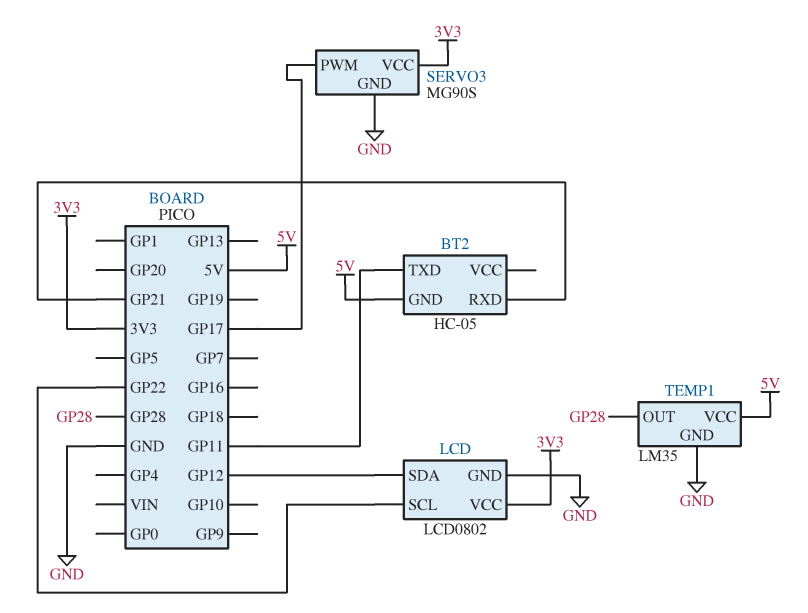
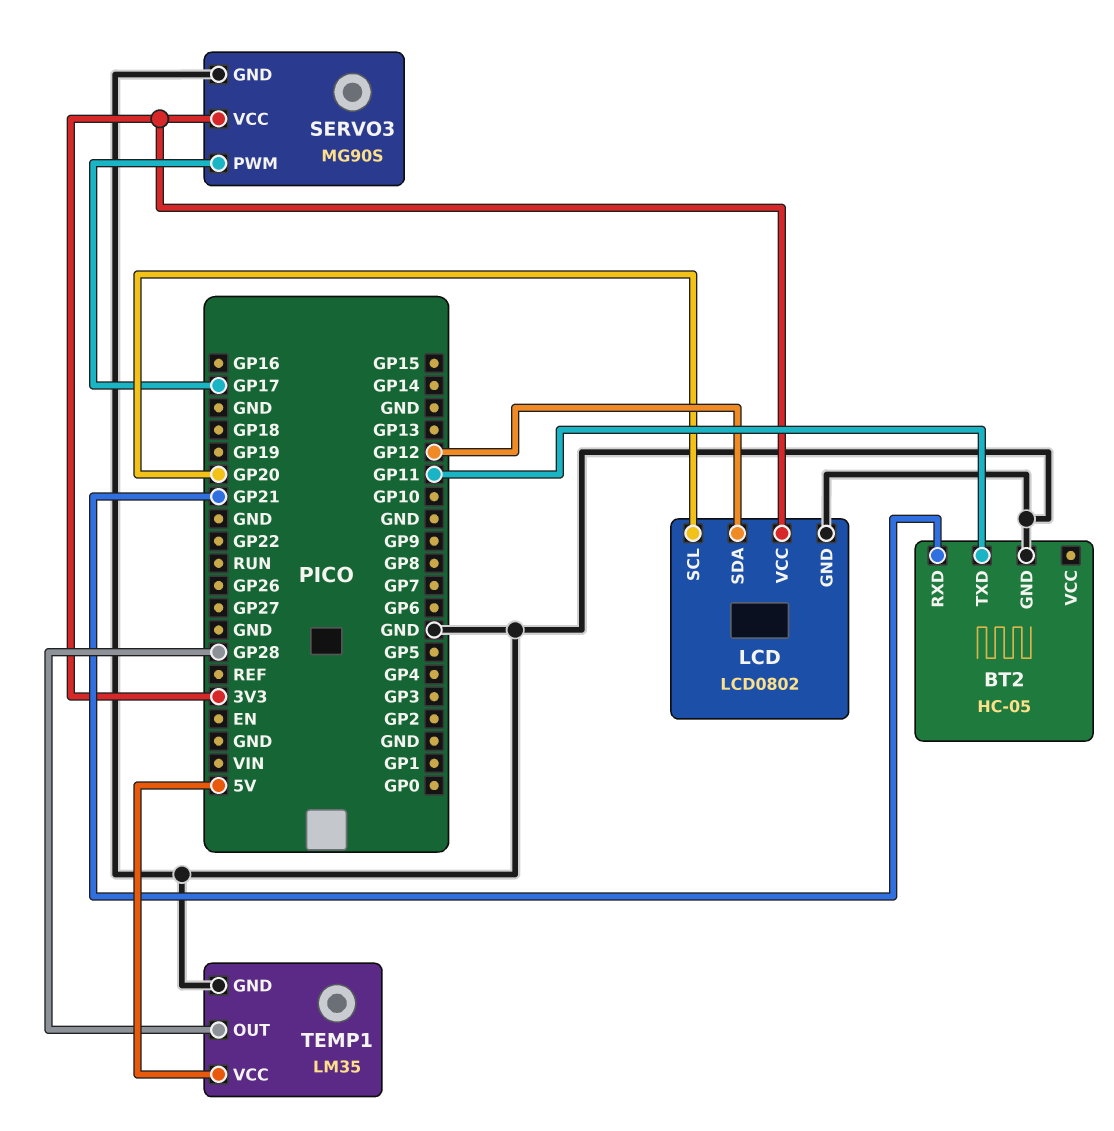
BT2 pin GND: 5V -> GND
LCD pin SCL: GP22 -> GP20

